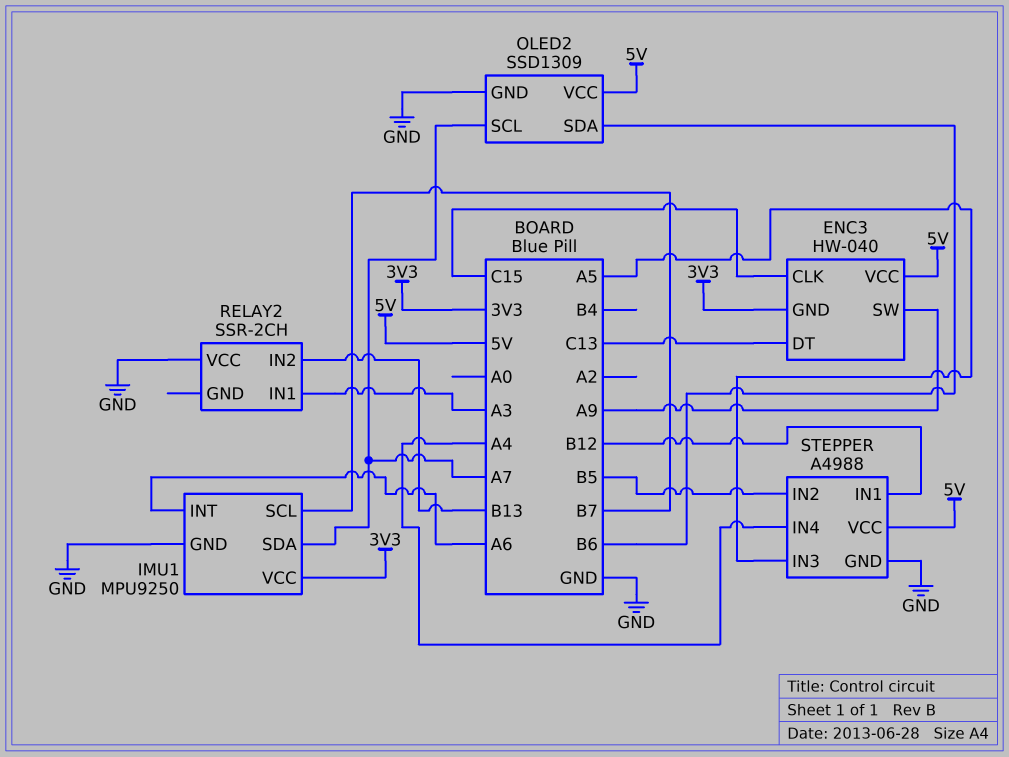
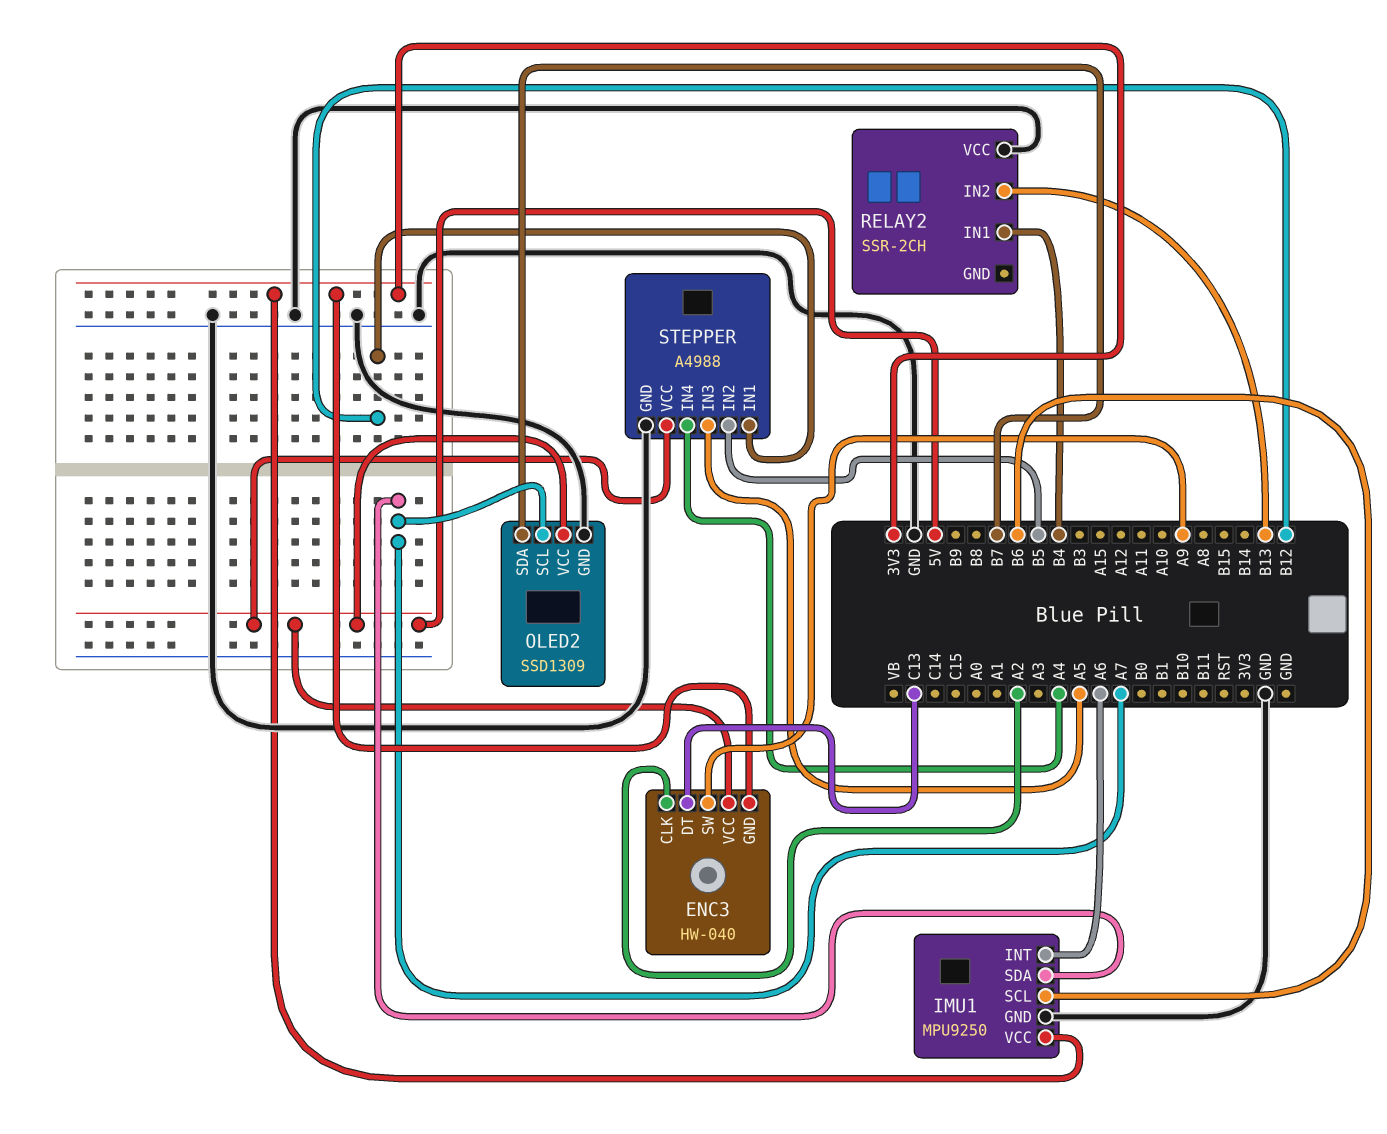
ENC3 pin CLK: C15 -> A2
IMU1 pin SCL: B7 -> B6
OLED2 pin SDA: B6 -> B7
RELAY2 pin IN1: A3 -> B4

